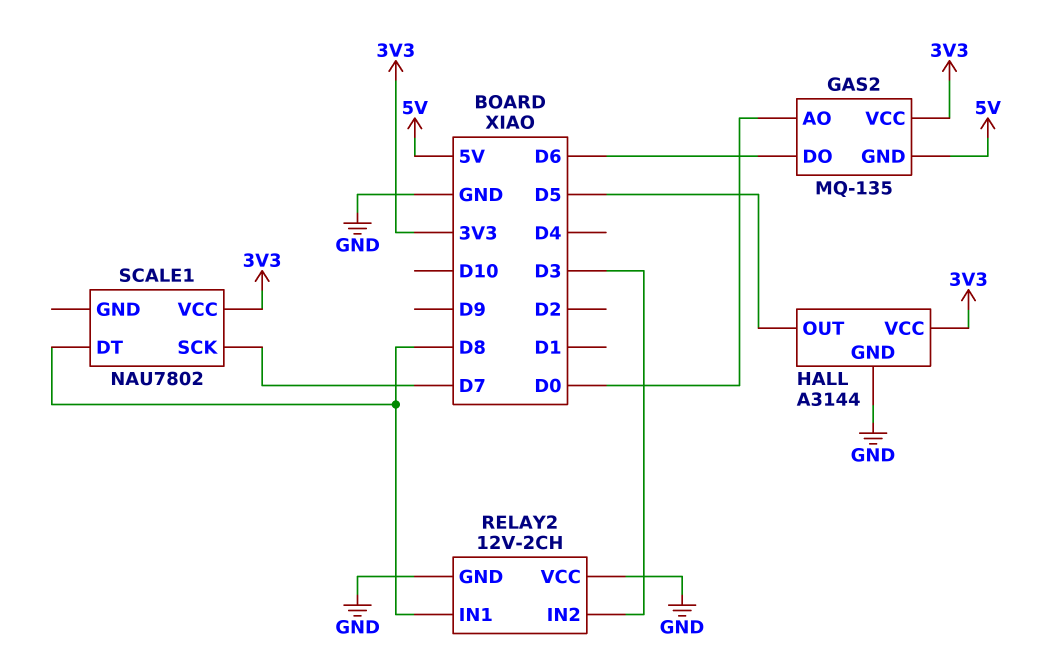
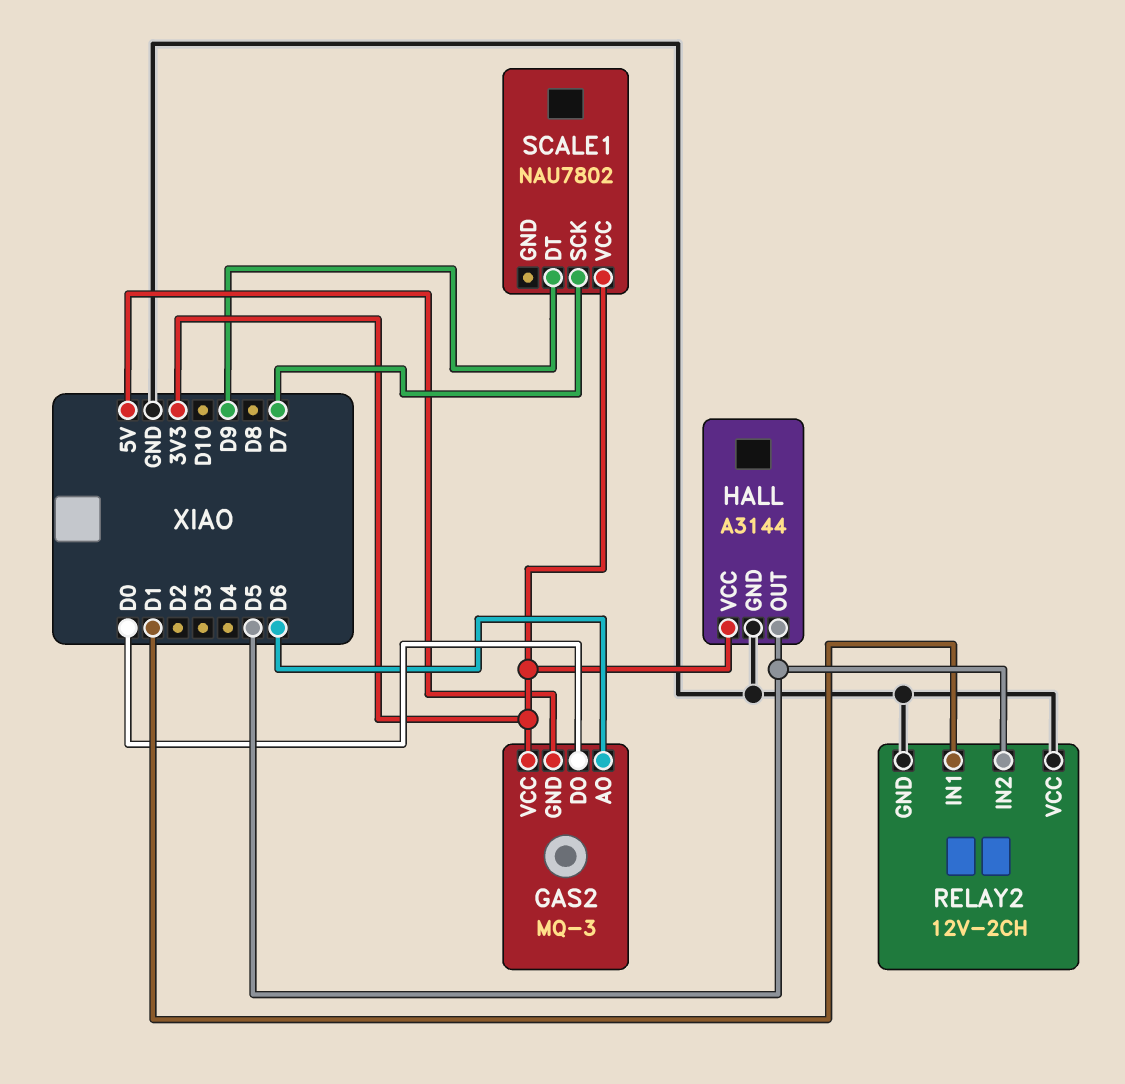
GAS2: MQ-135 -> MQ-3
GAS2 pin AO: D0 -> D6
GAS2 pin DO: D6 -> D0
RELAY2 pin IN1: D8 -> D1
RELAY2 pin IN2: D3 -> D5
SCALE1 pin DT: D8 -> D9

